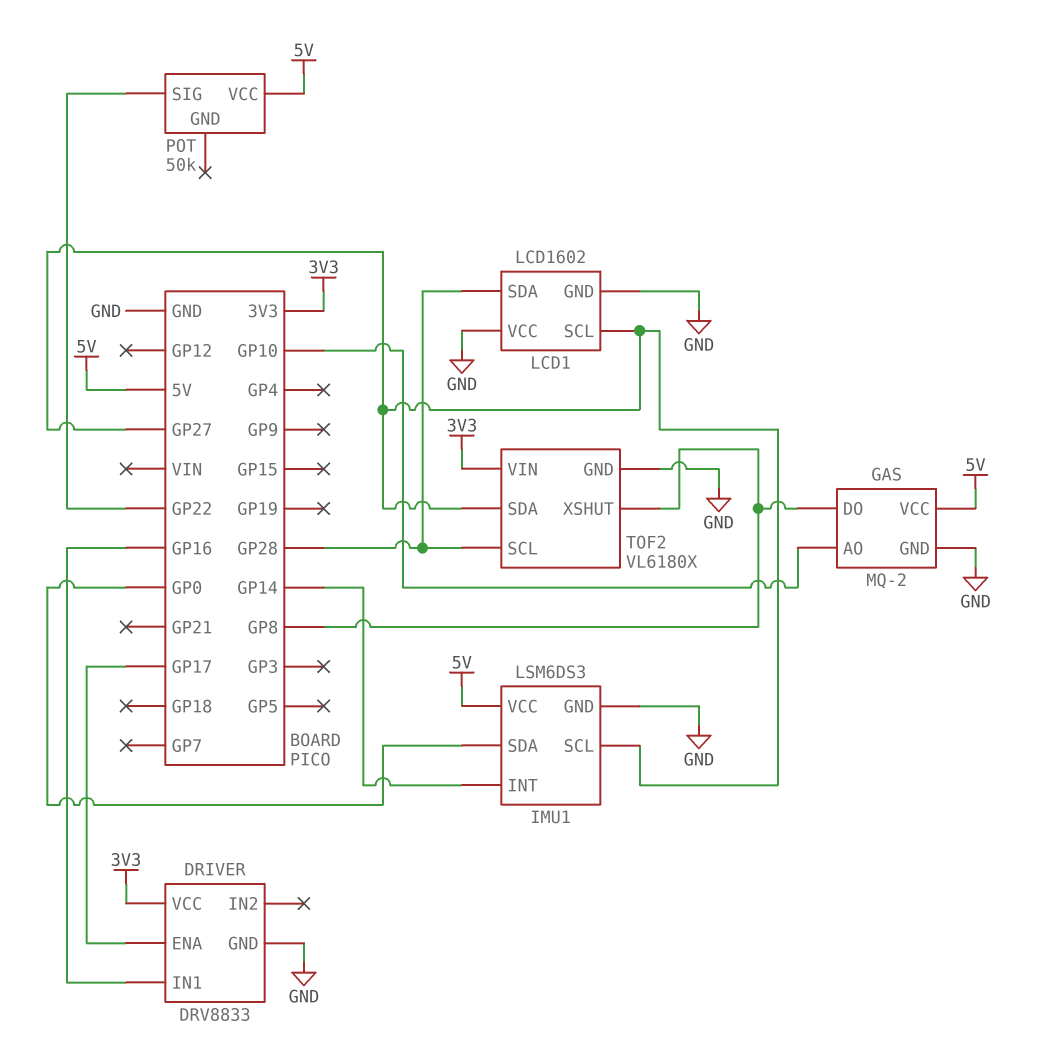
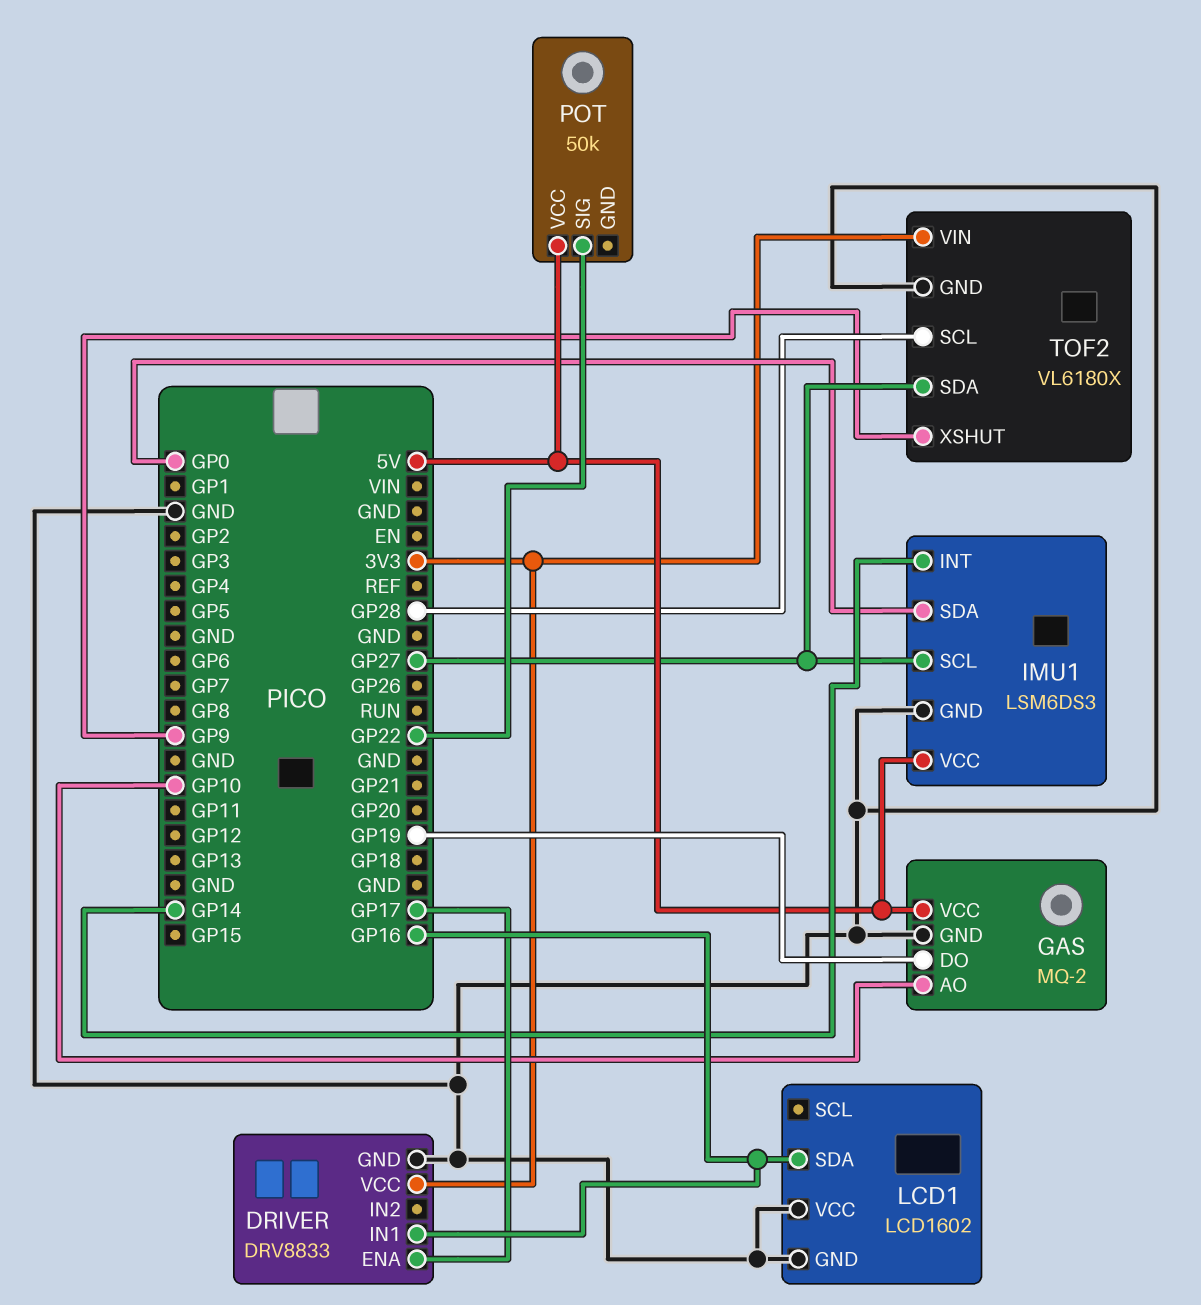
GAS pin DO: GP8 -> GP19
LCD1 pin SCL: GP27 -> none
LCD1 pin SDA: GP28 -> GP16
TOF2 pin XSHUT: GP8 -> GP9

